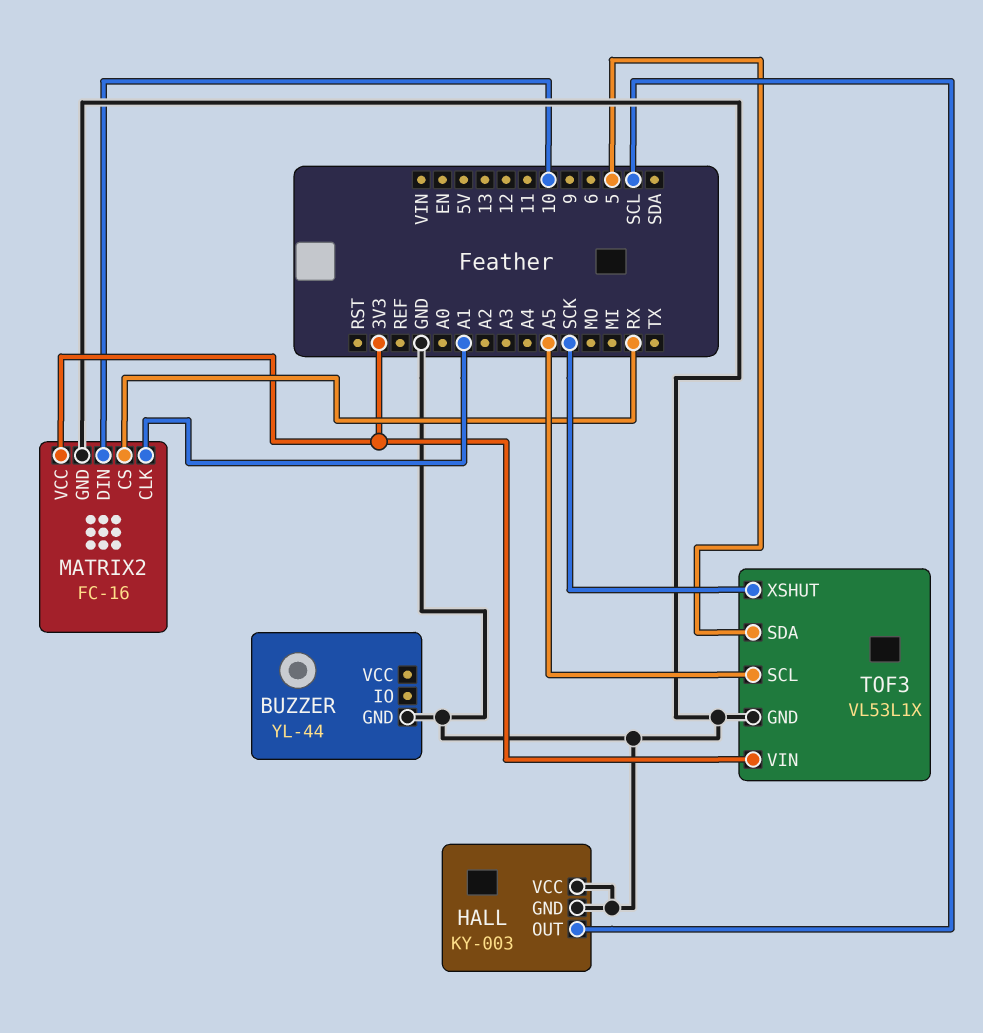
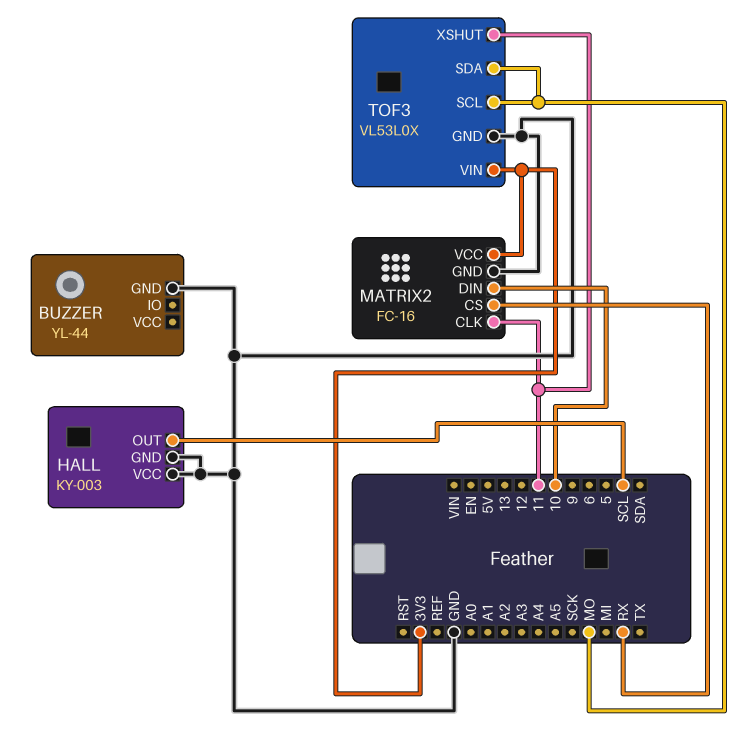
MATRIX2 pin CLK: A1 -> 11
TOF3: VL53L1X -> VL53L0X
TOF3 pin SCL: A5 -> MO
TOF3 pin SDA: 5 -> MO
TOF3 pin XSHUT: SCK -> 11

